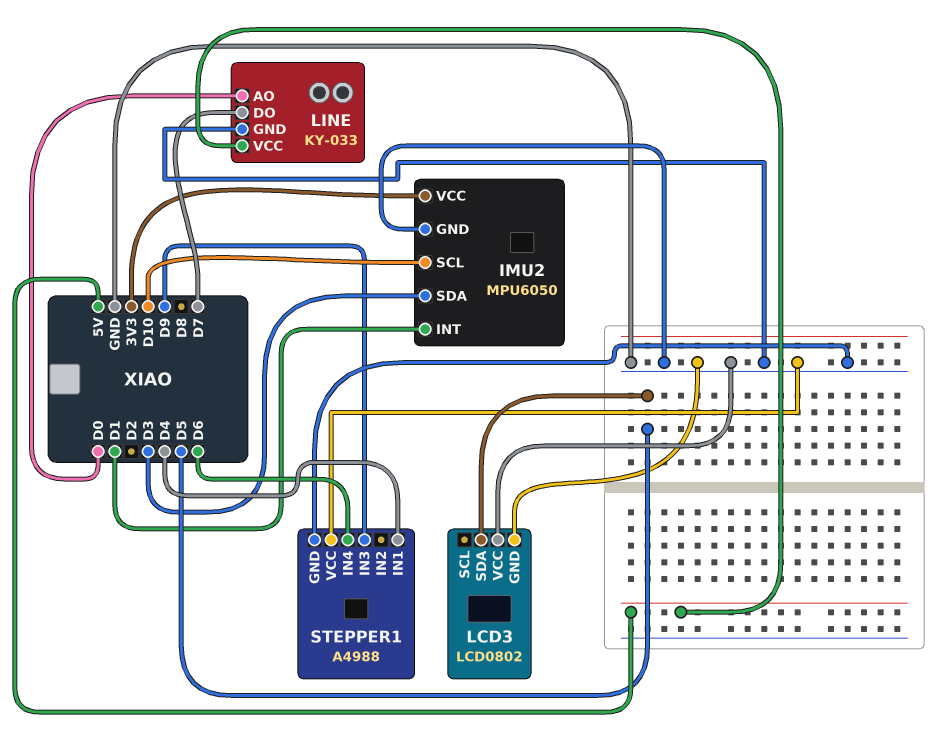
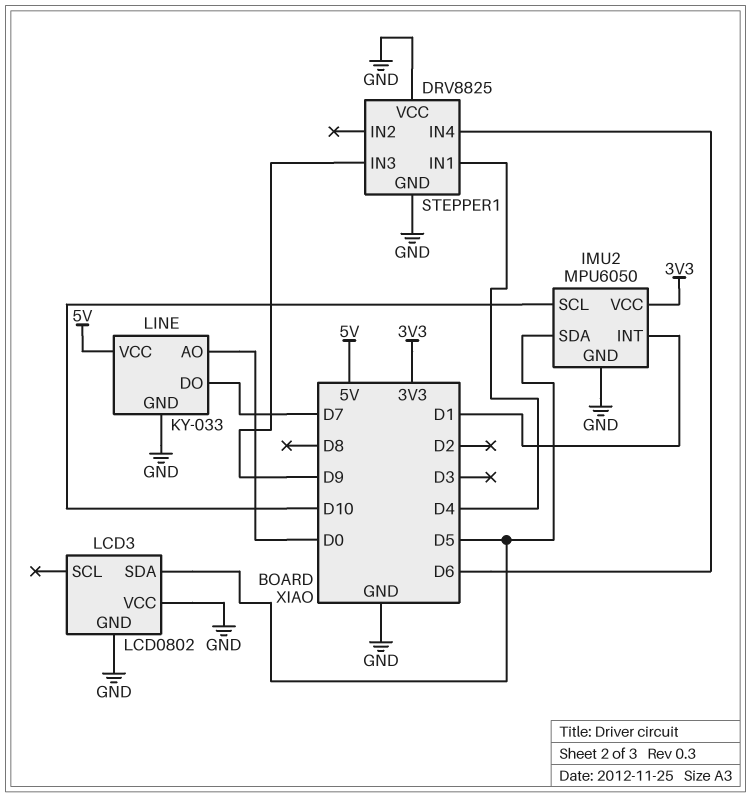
IMU2 pin SDA: D3 -> D5
STEPPER1: A4988 -> DRV8825

